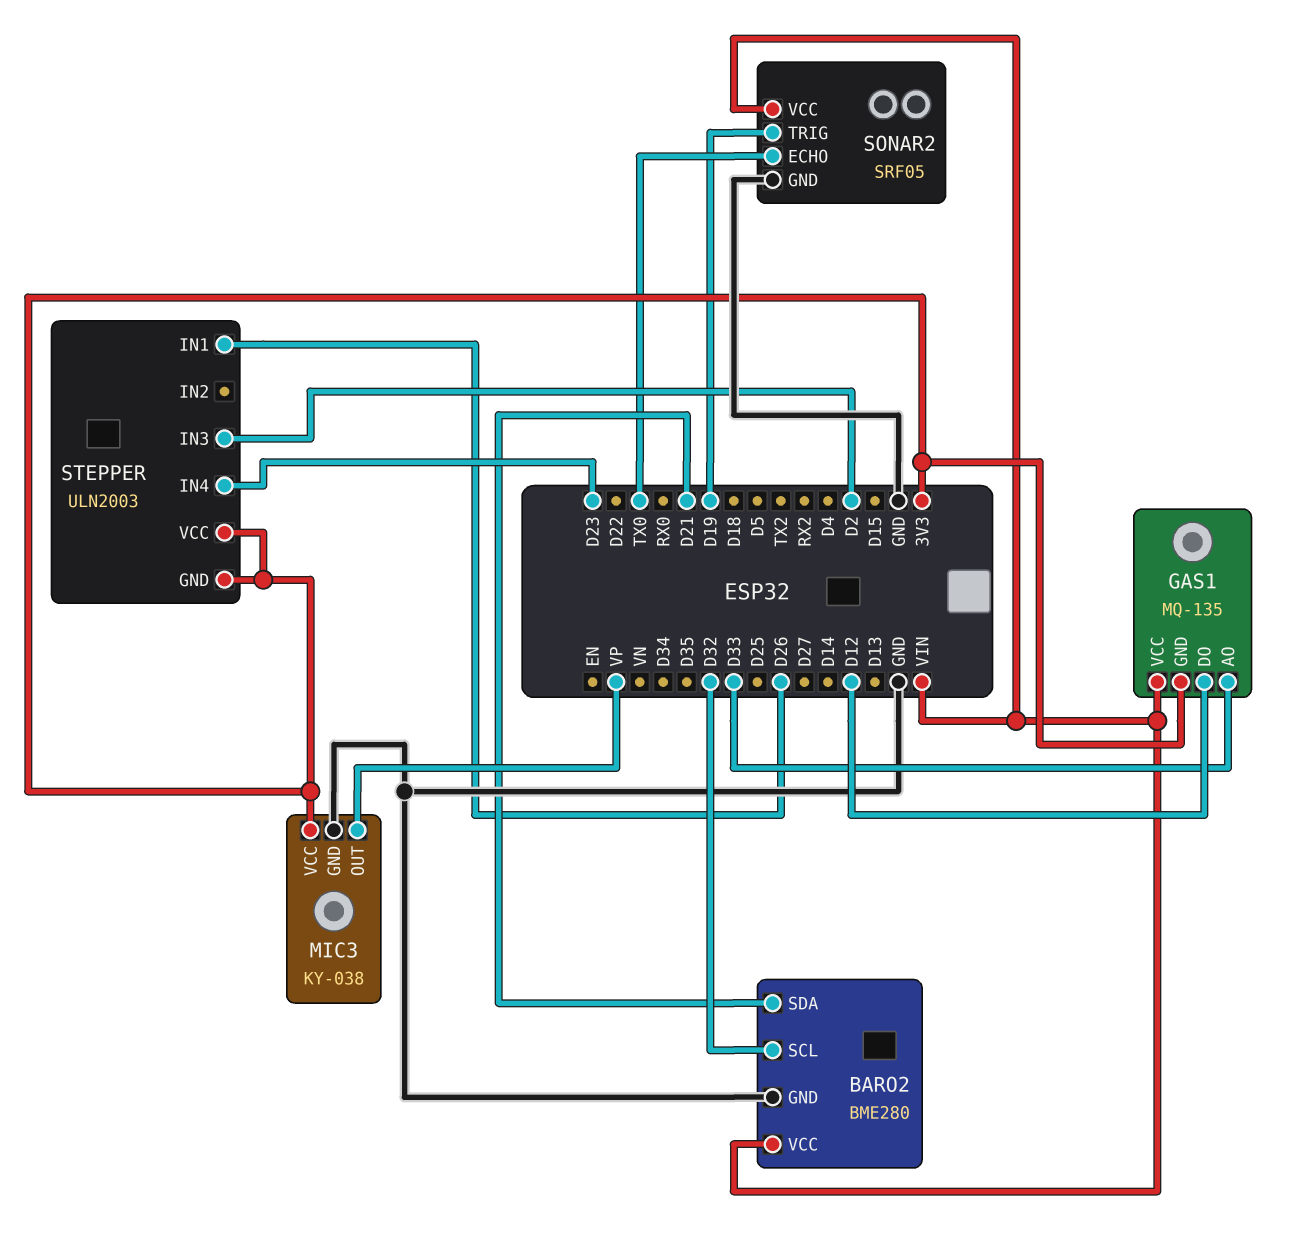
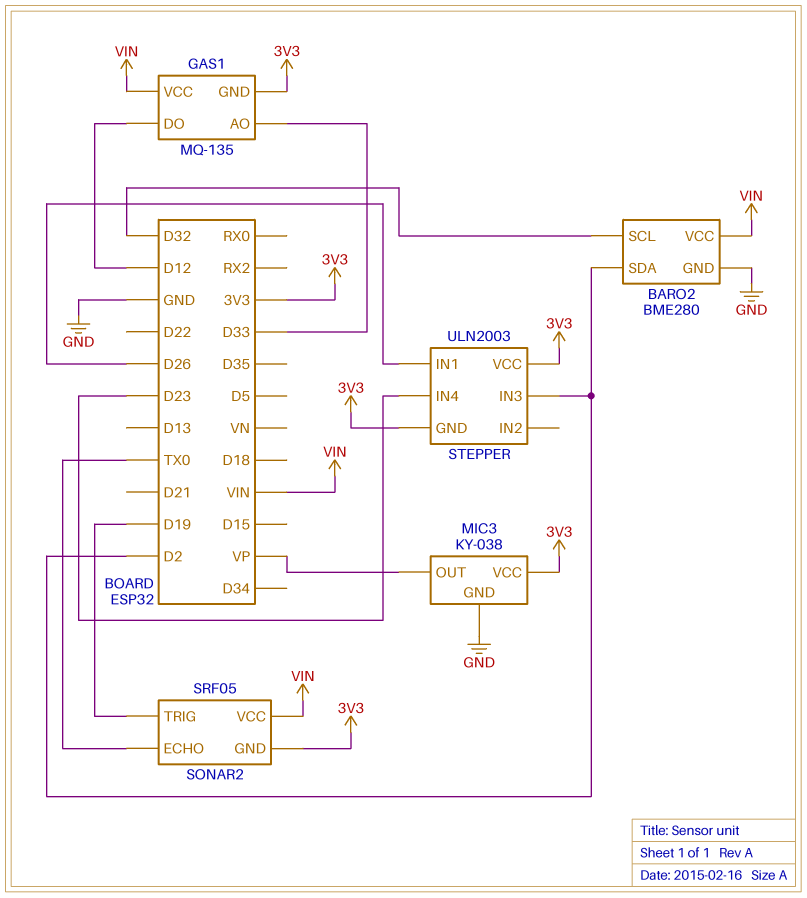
BARO2 pin SDA: D21 -> D2
SONAR2 pin GND: GND -> 3V3

